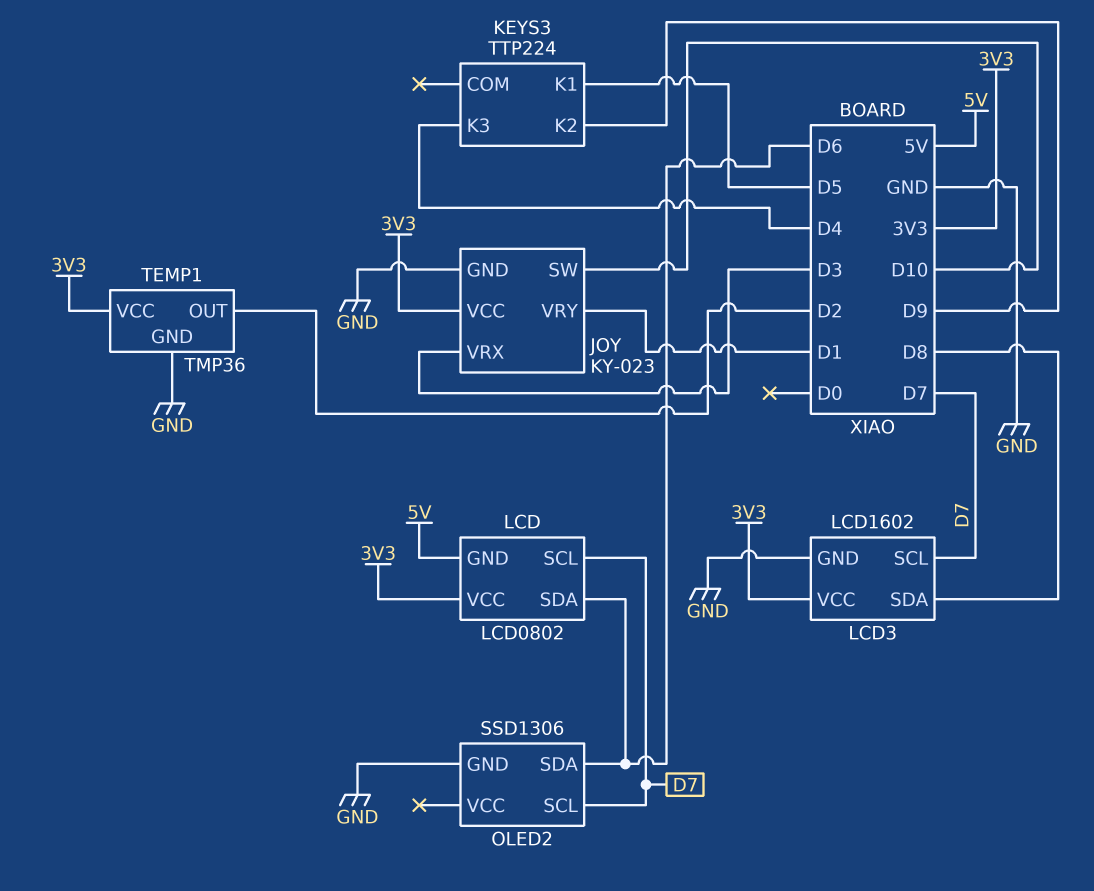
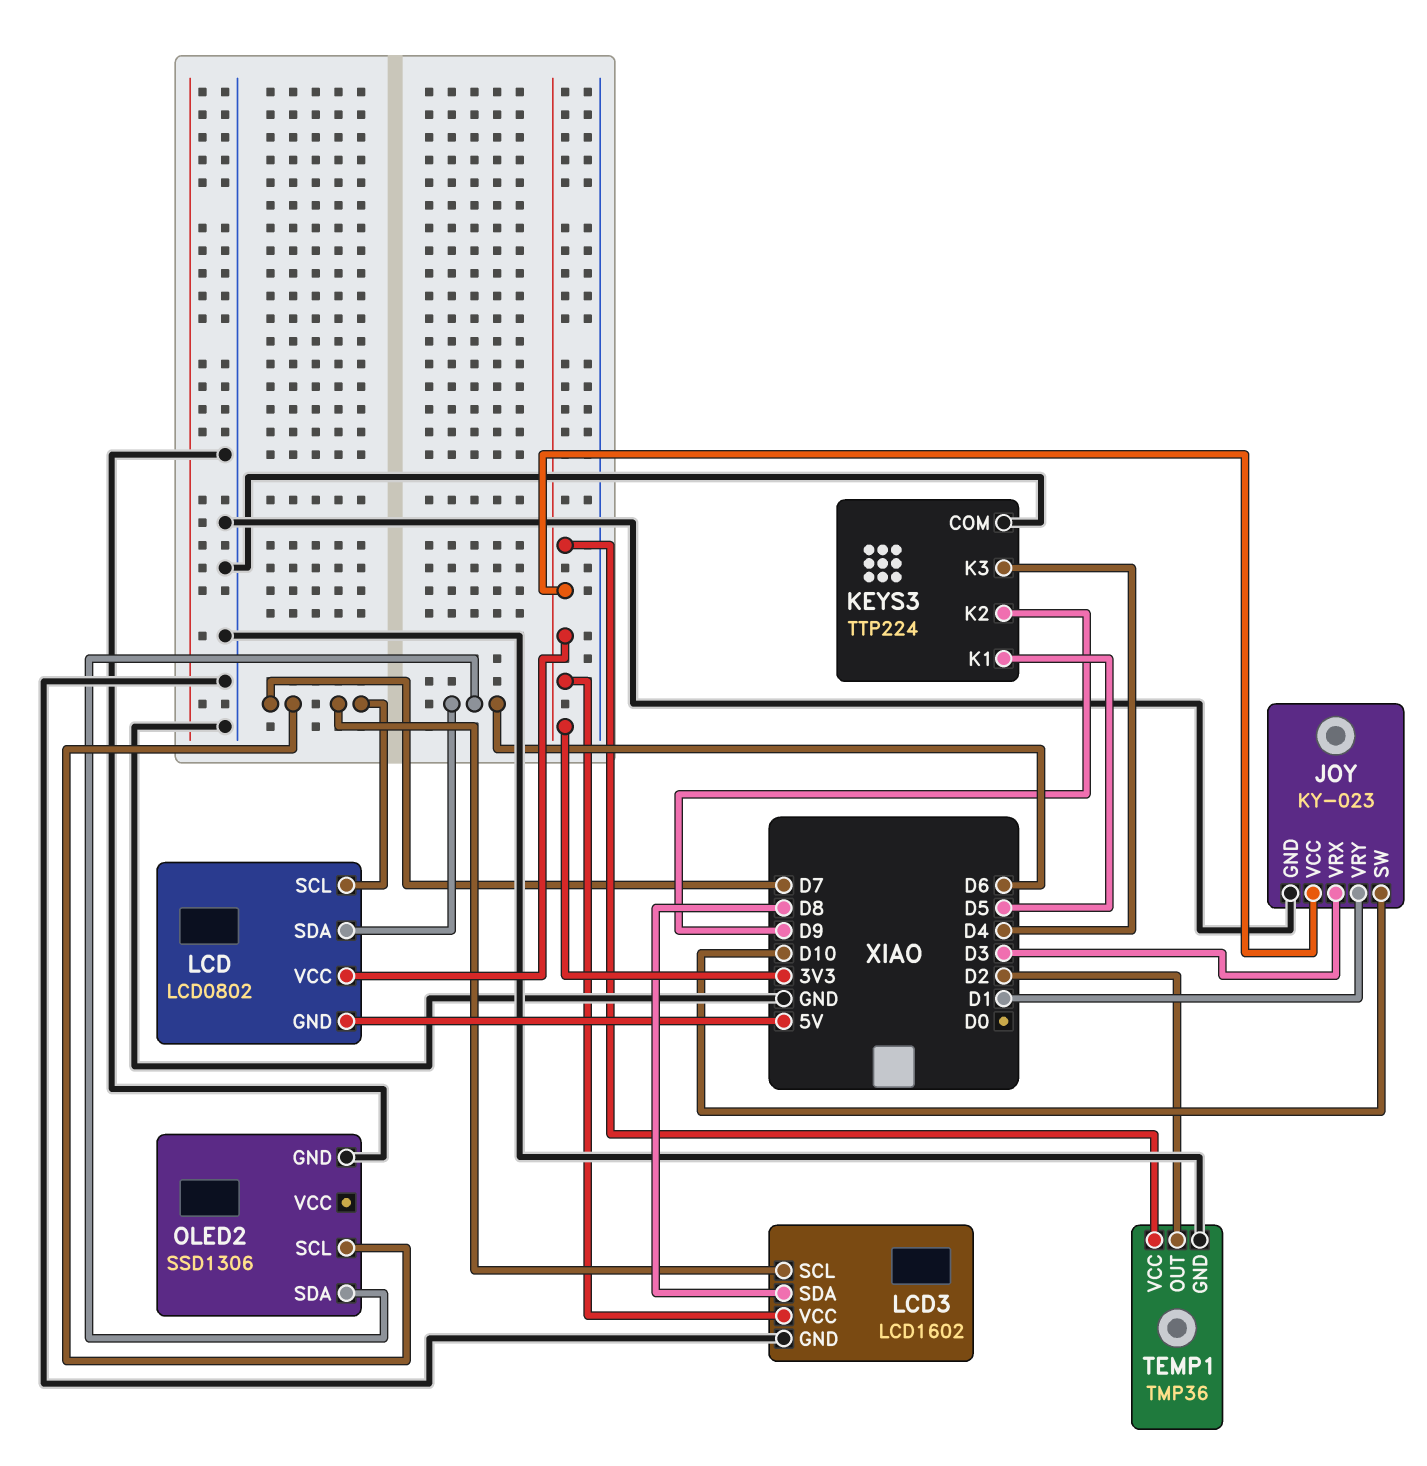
KEYS3 pin COM: none -> GND

